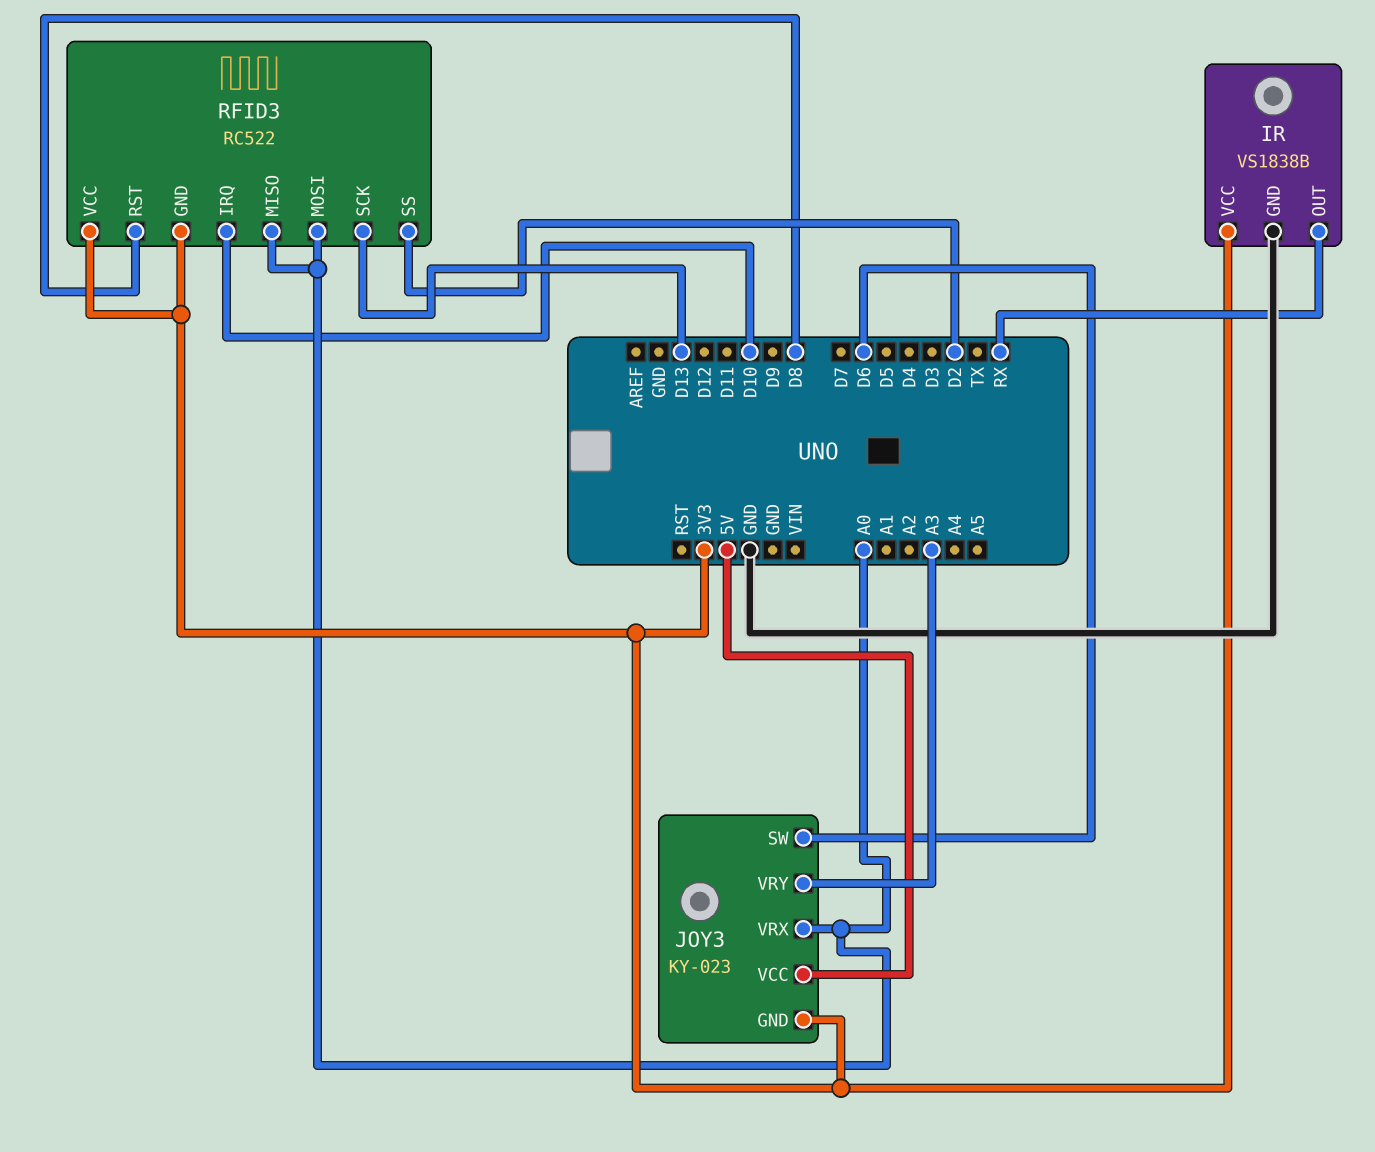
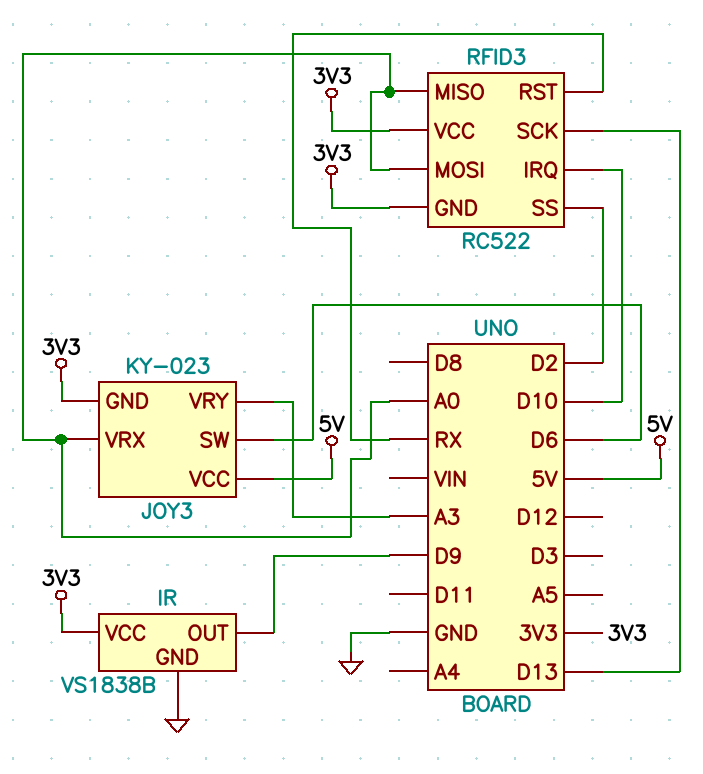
IR pin OUT: RX -> D9
RFID3 pin RST: D8 -> RX

